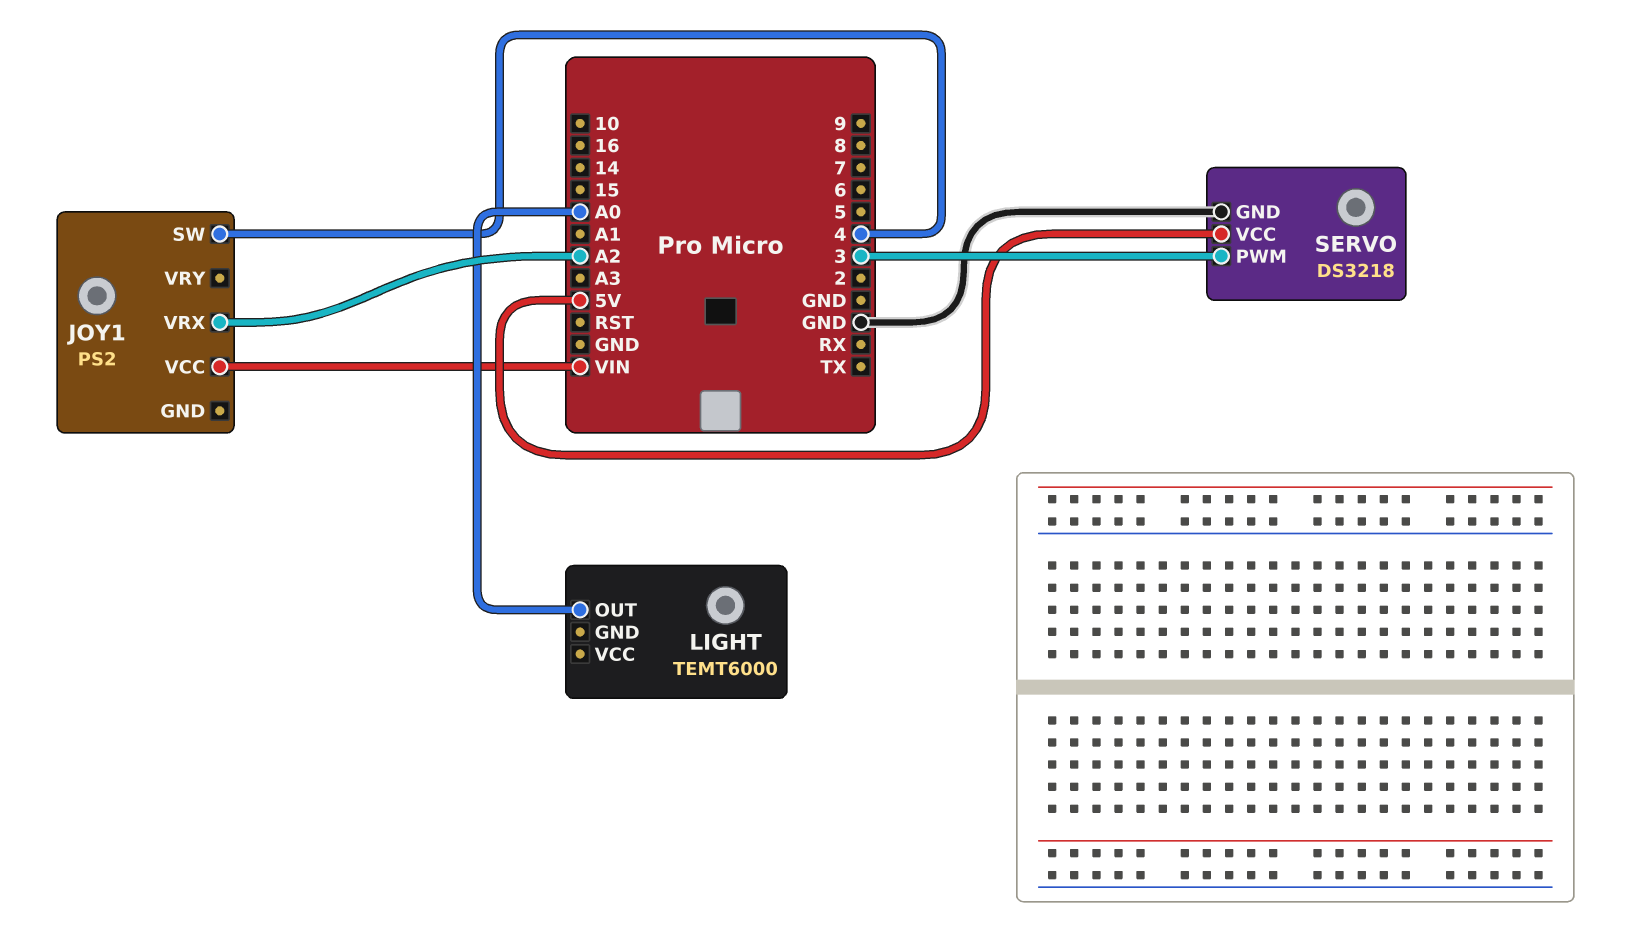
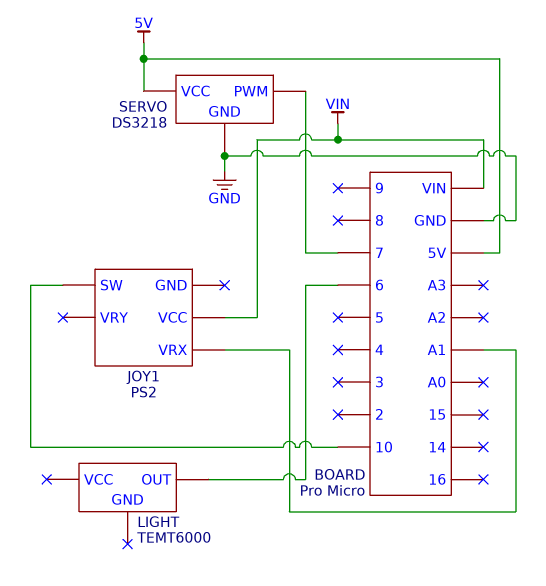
JOY1 pin SW: 4 -> 10
JOY1 pin VRX: A2 -> A1
LIGHT pin OUT: A0 -> 6
SERVO pin PWM: 3 -> 7

